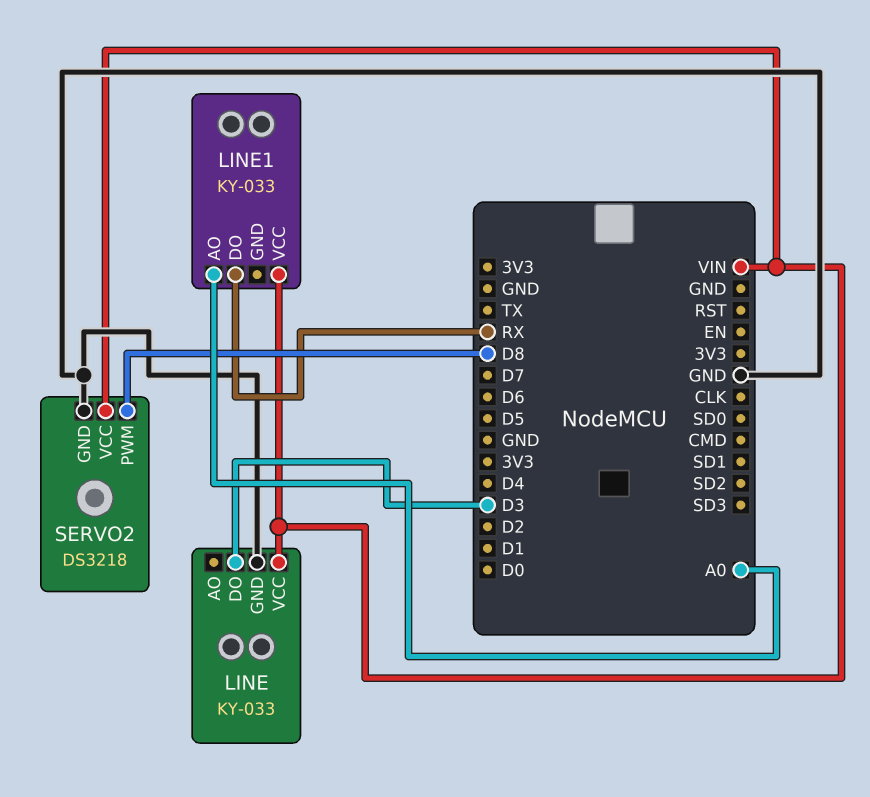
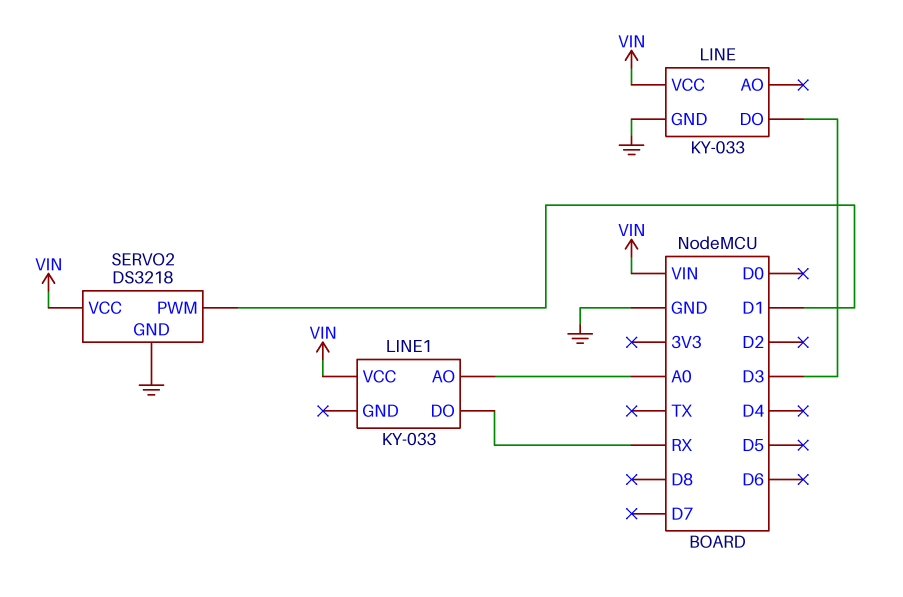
SERVO2 pin PWM: D8 -> D1

